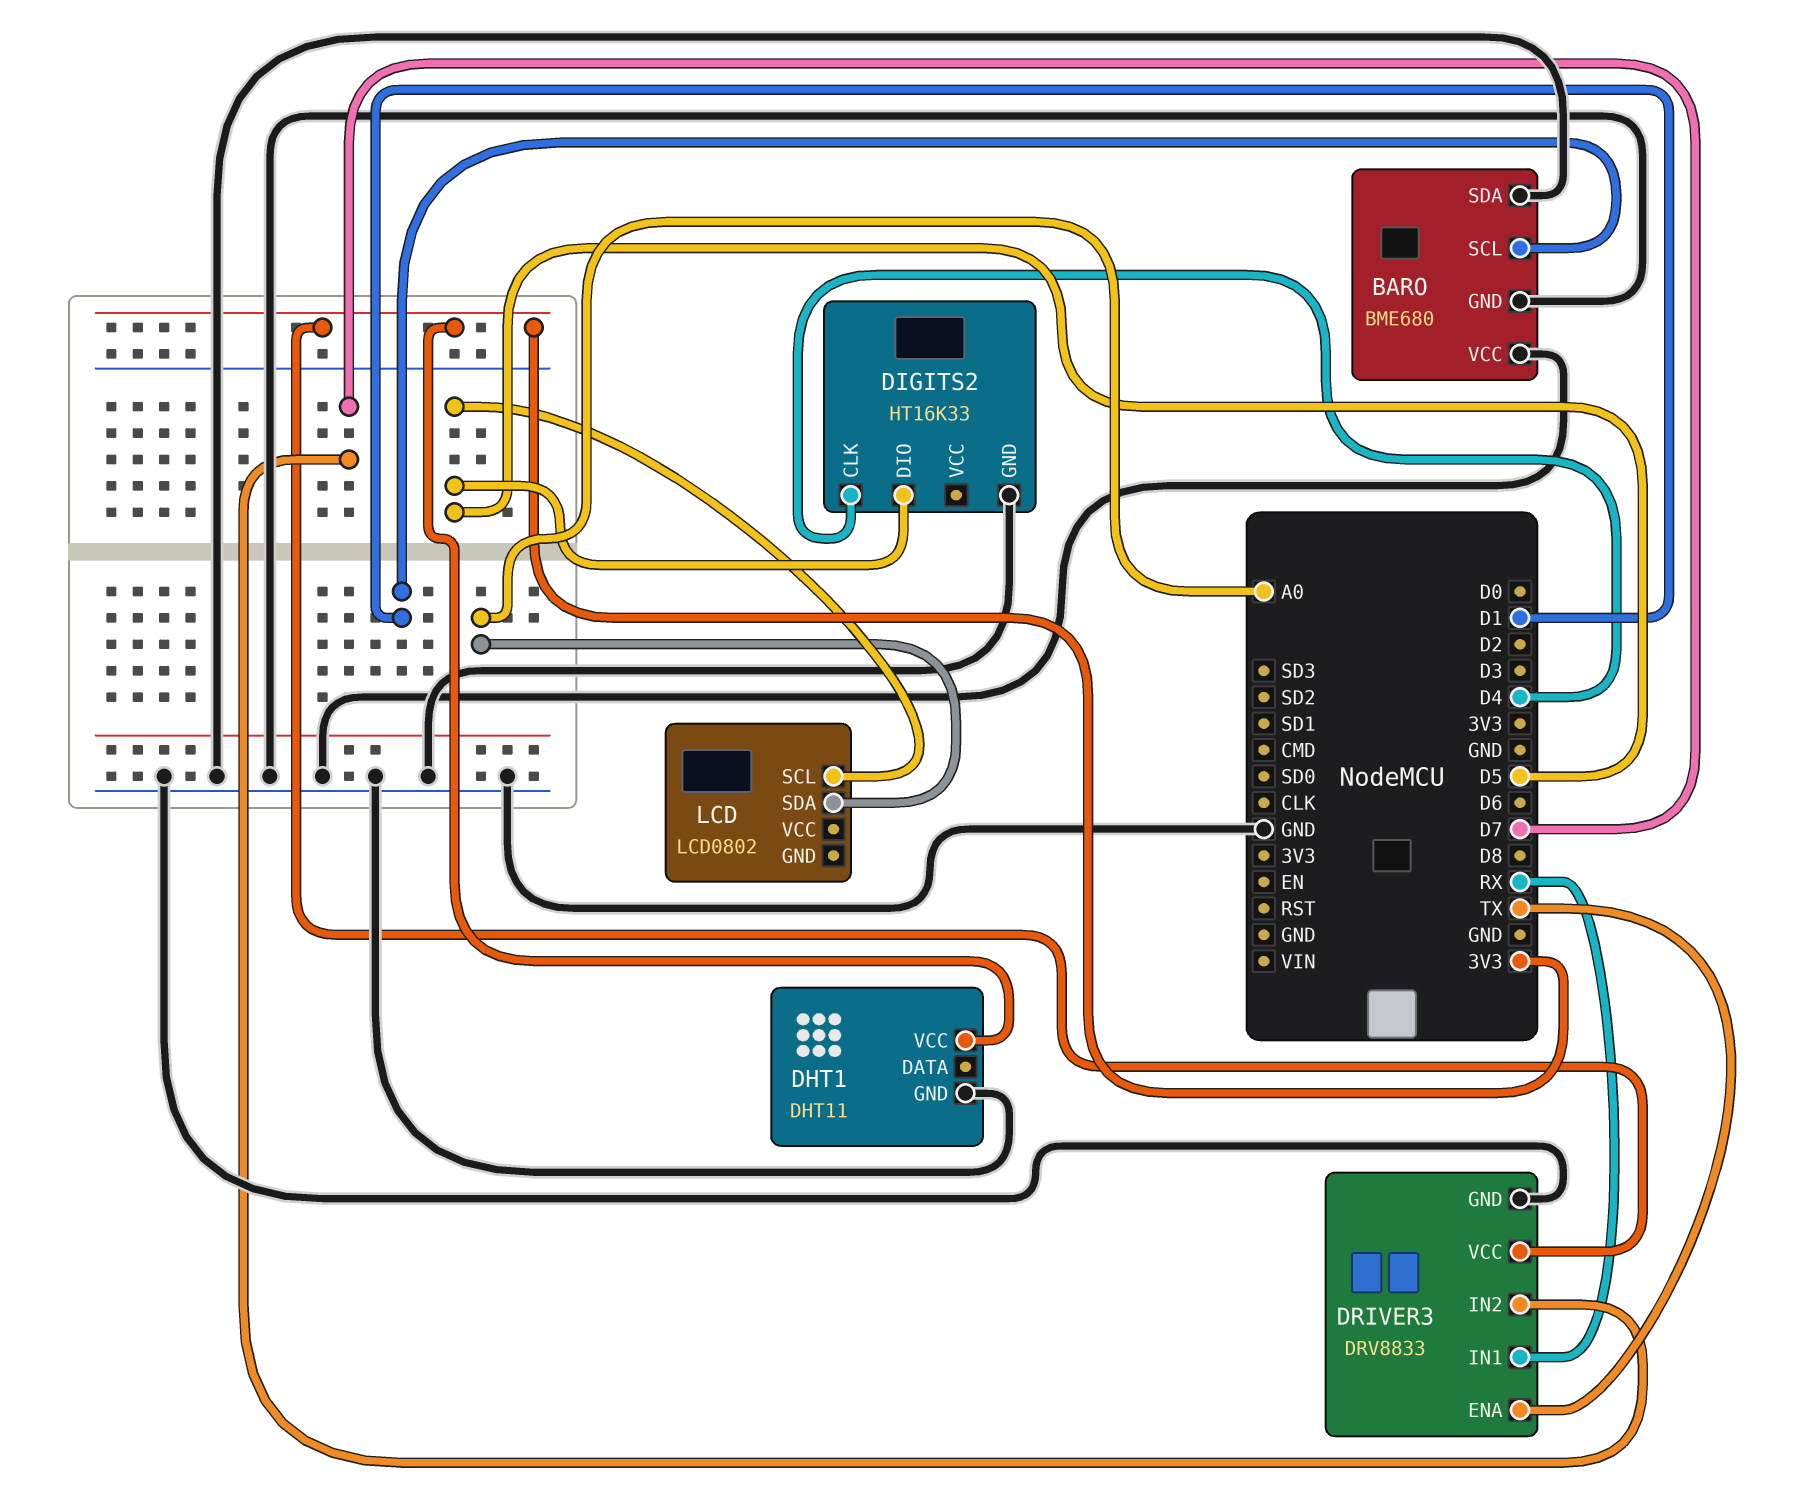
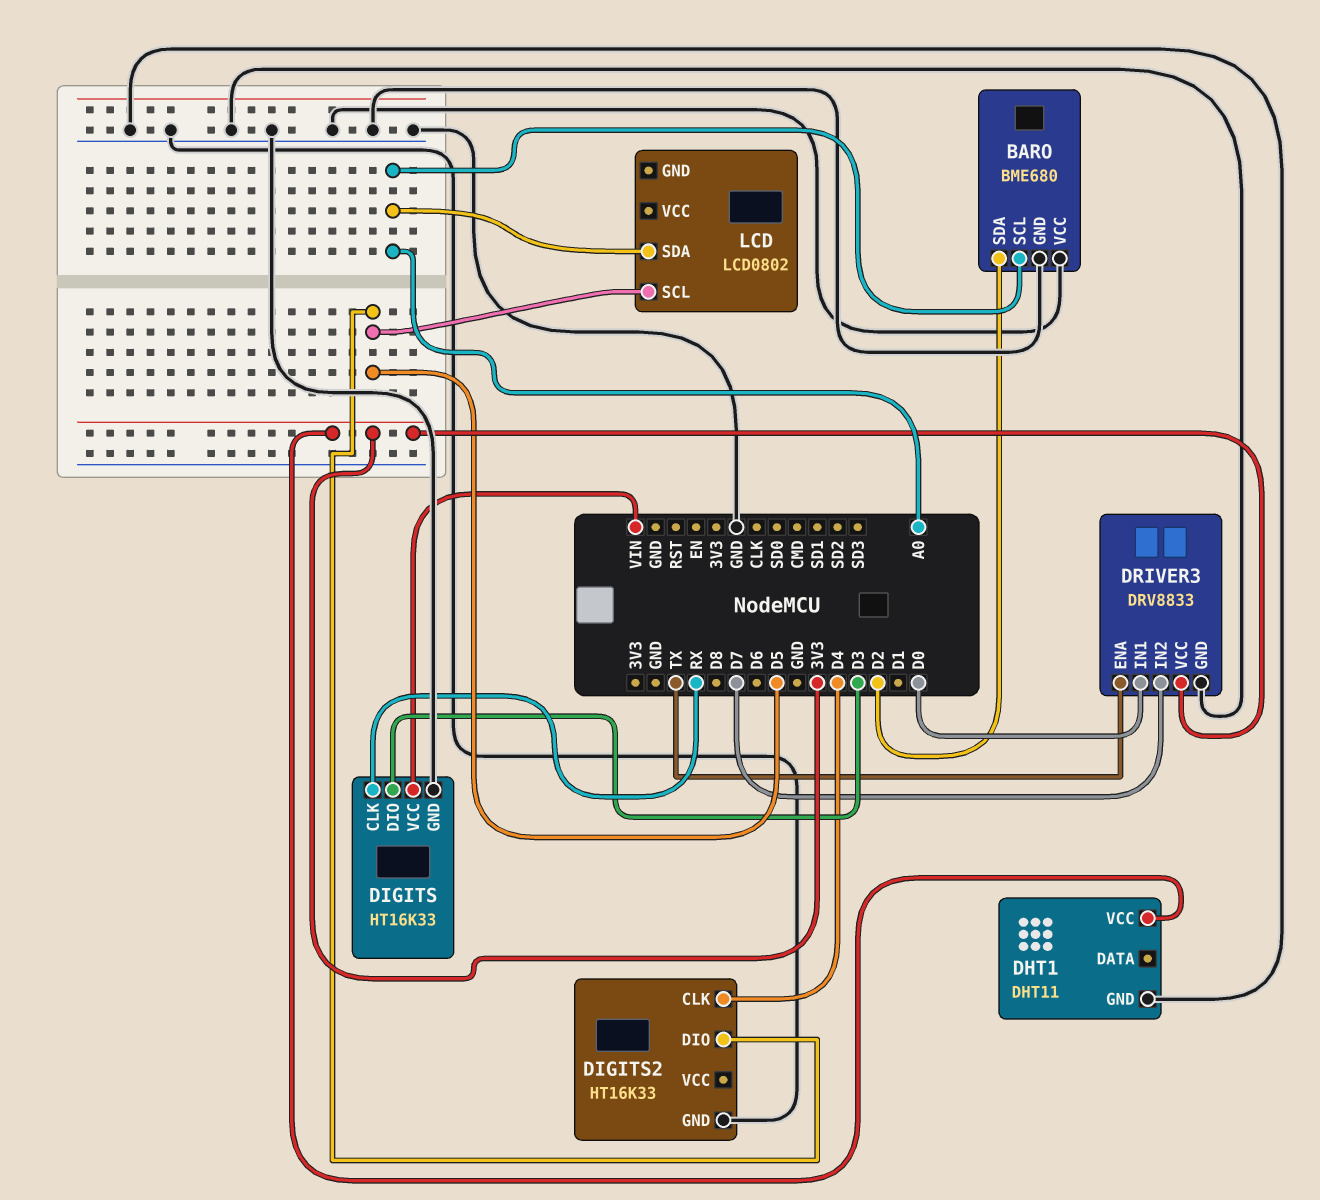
BARO pin SCL: D1 -> A0
BARO pin SDA: GND -> D2
DIGITS: none -> HT16K33
DIGITS pin CLK: none -> RX
DIGITS pin DIO: none -> D3
DIGITS pin GND: none -> GND
DIGITS pin VCC: none -> VIN
DRIVER3 pin IN1: RX -> D0

